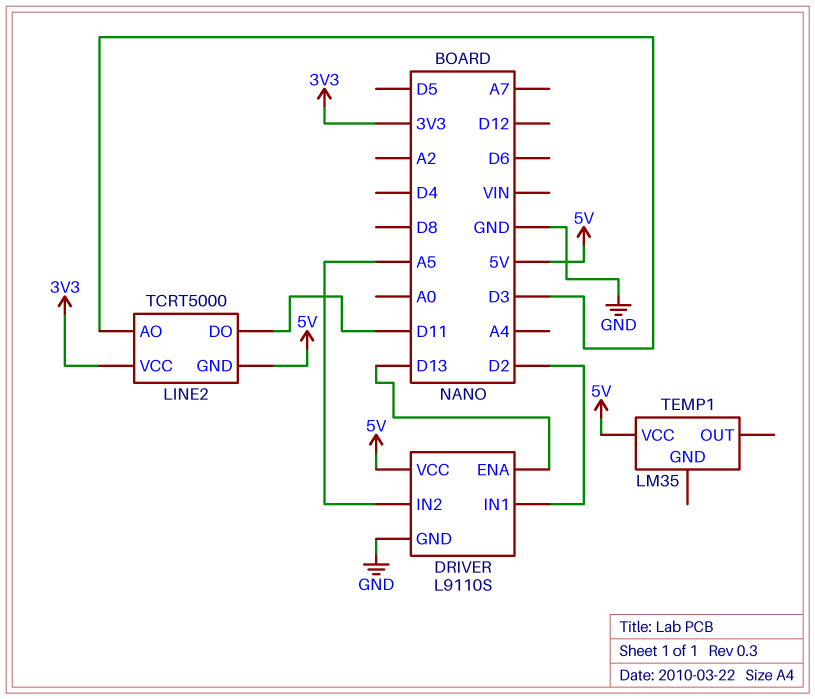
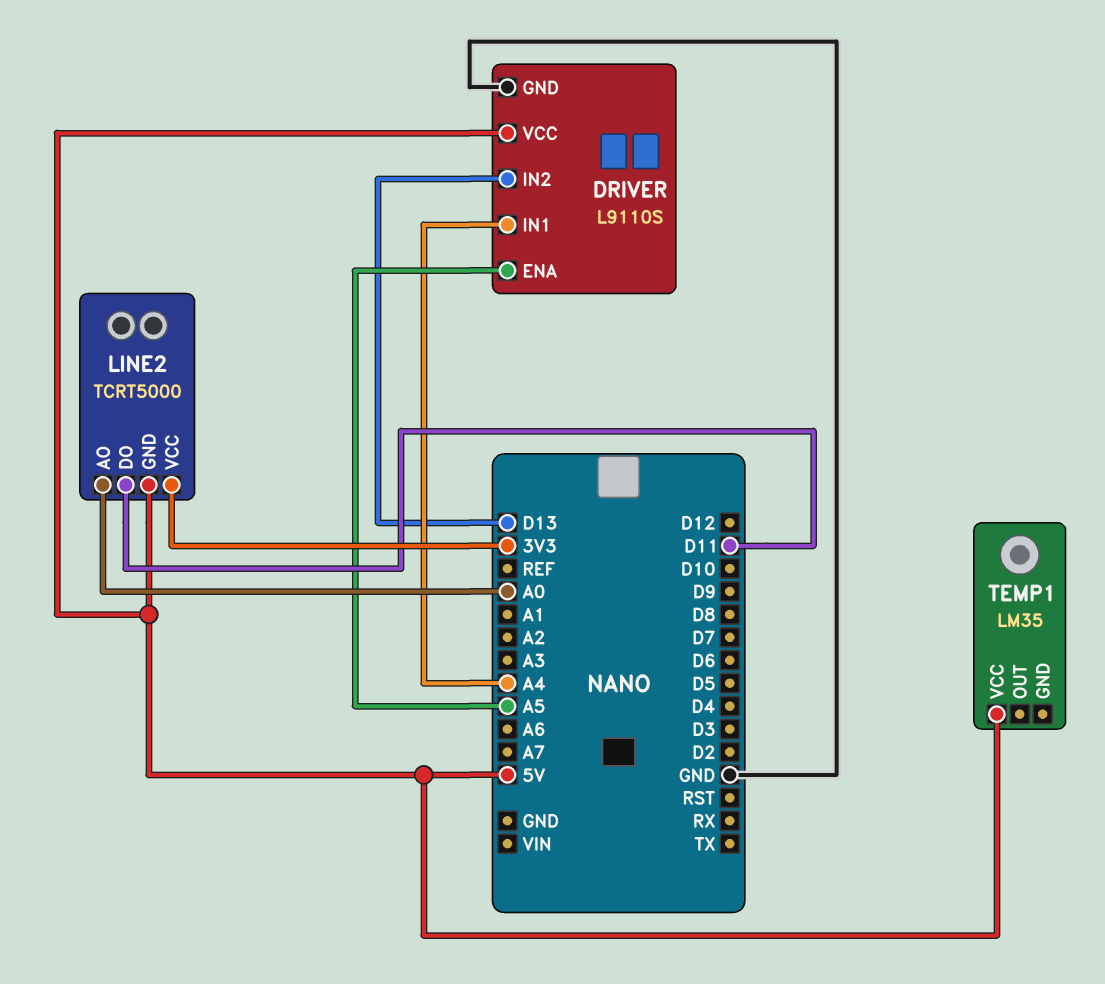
DRIVER pin ENA: D13 -> A5
DRIVER pin IN1: D2 -> A4
DRIVER pin IN2: A5 -> D13
LINE2 pin AO: D3 -> A0

